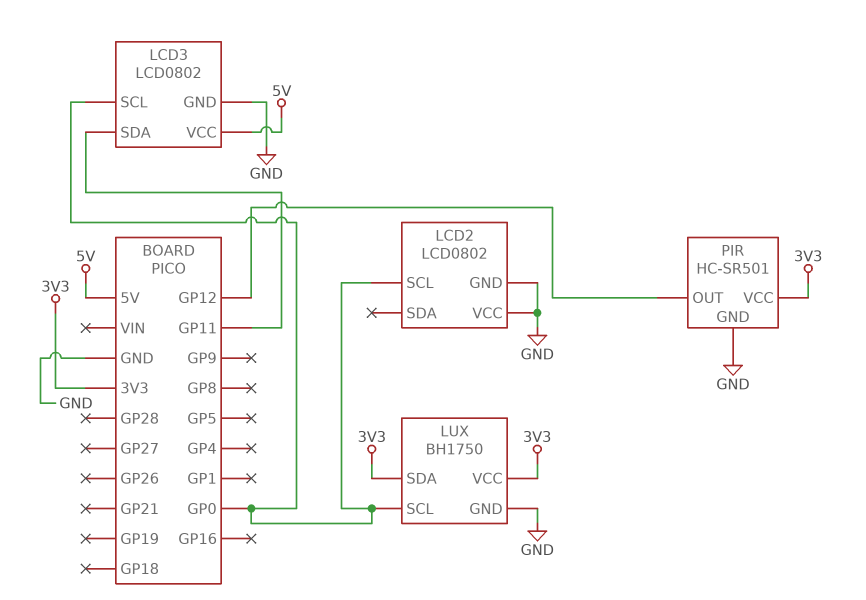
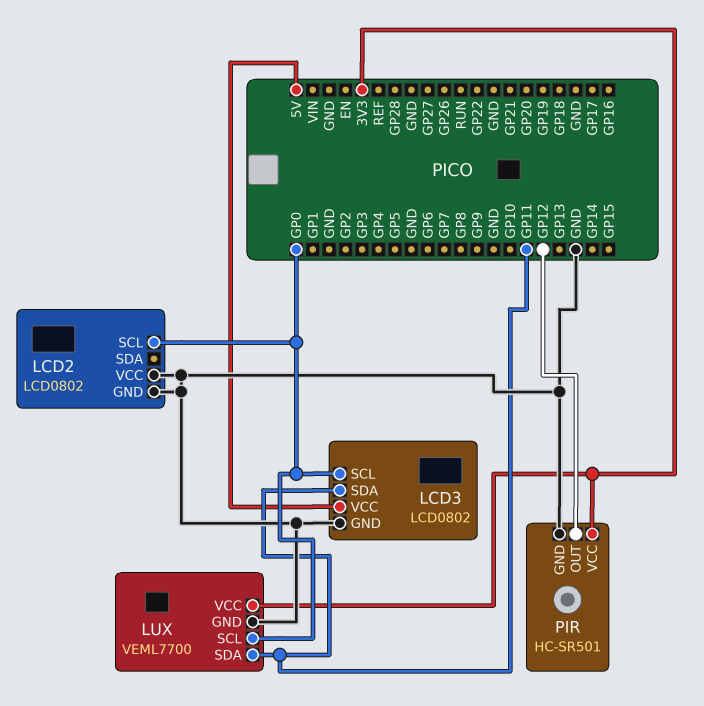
LUX: BH1750 -> VEML7700
LUX pin SDA: 3V3 -> GP11

